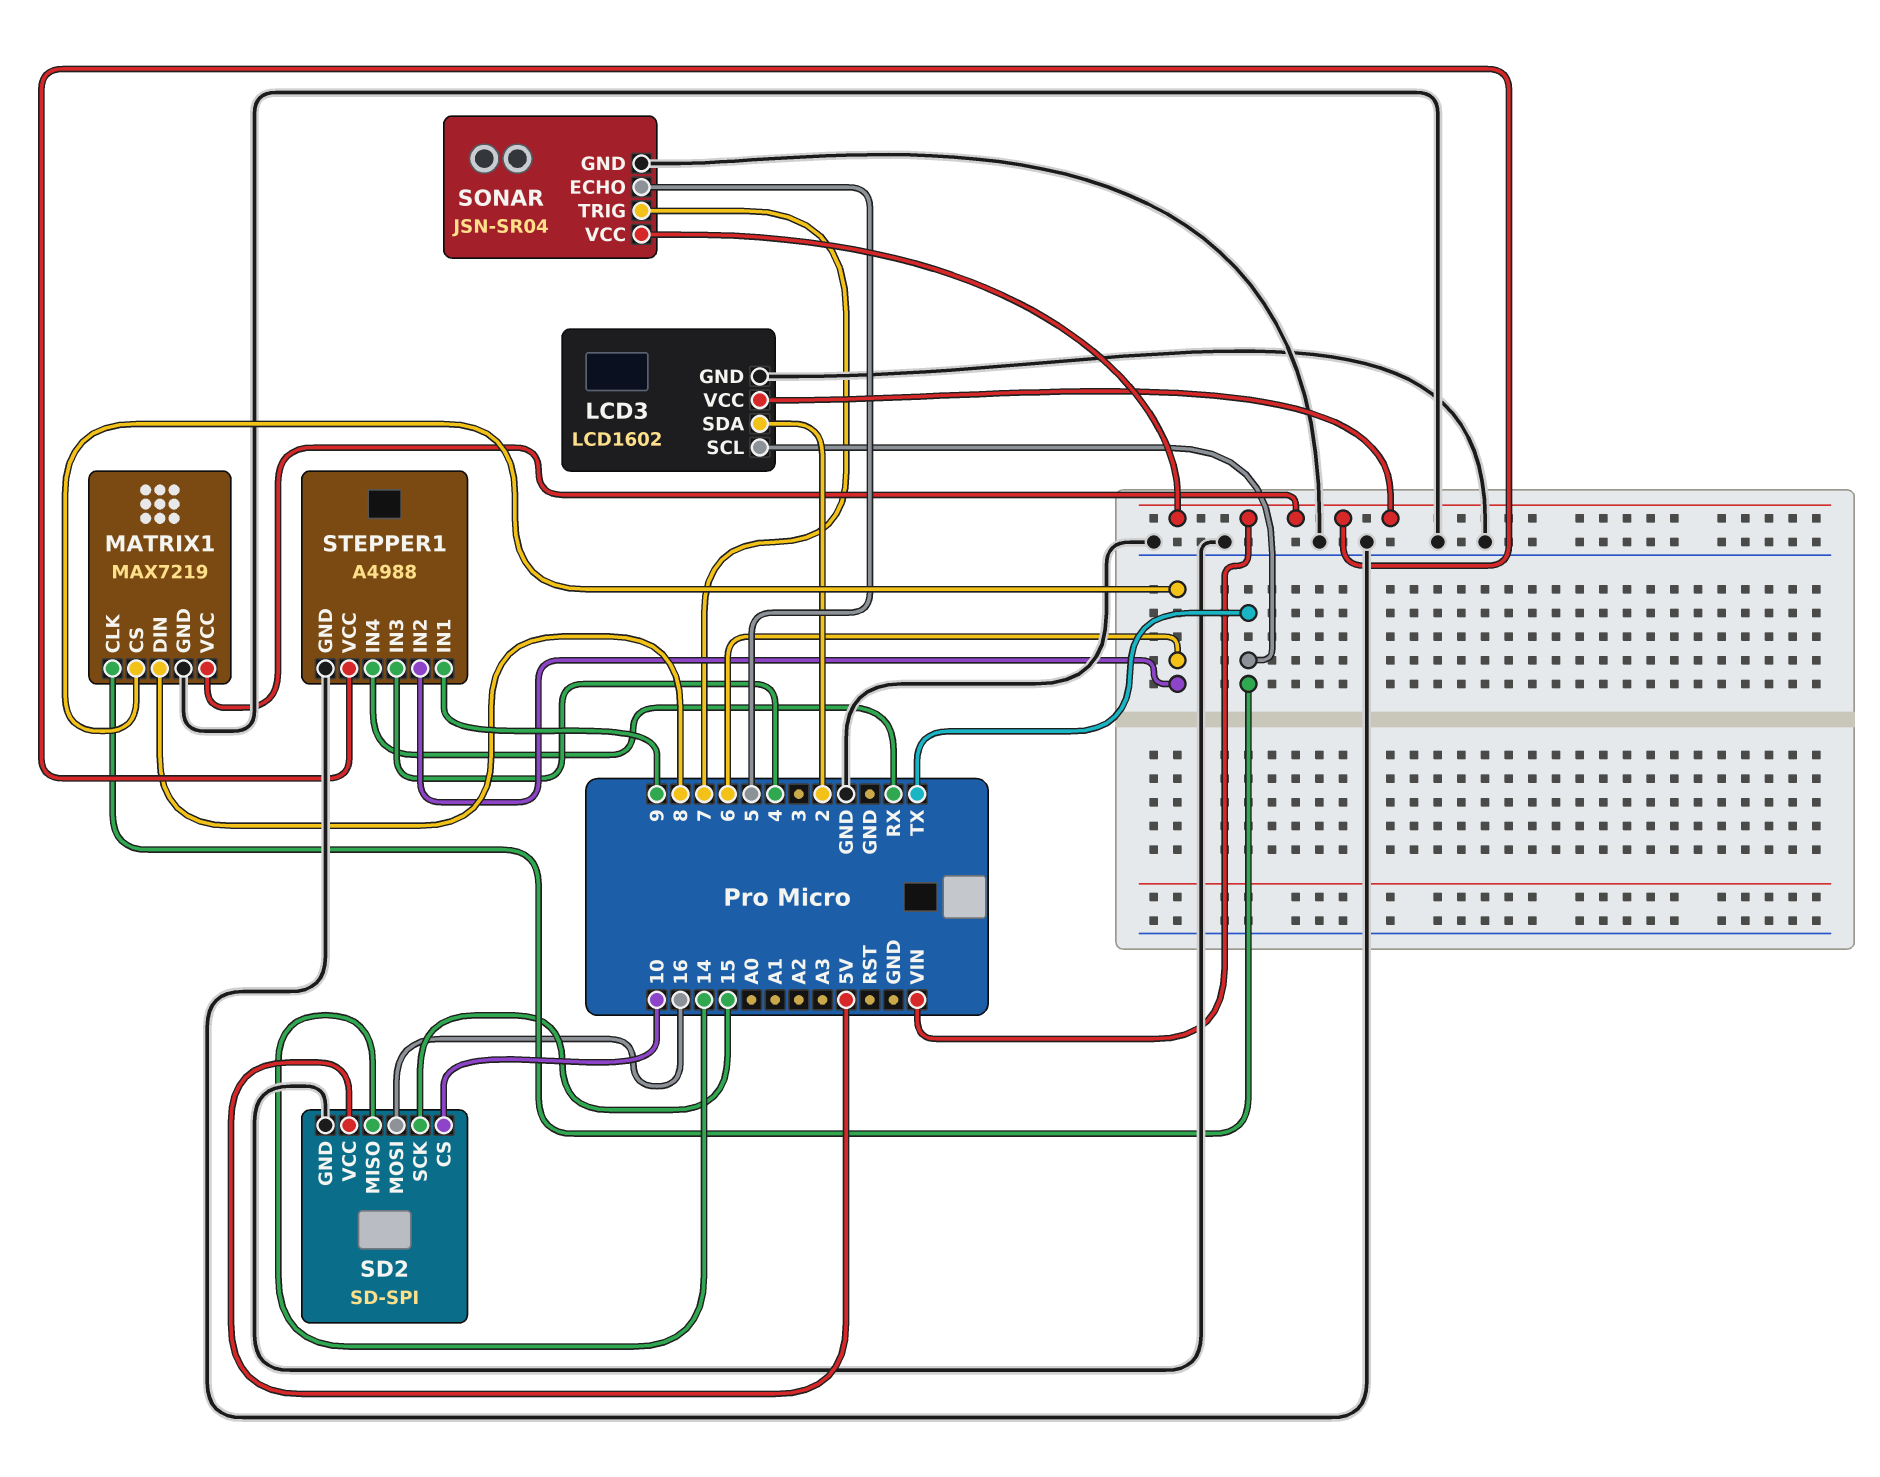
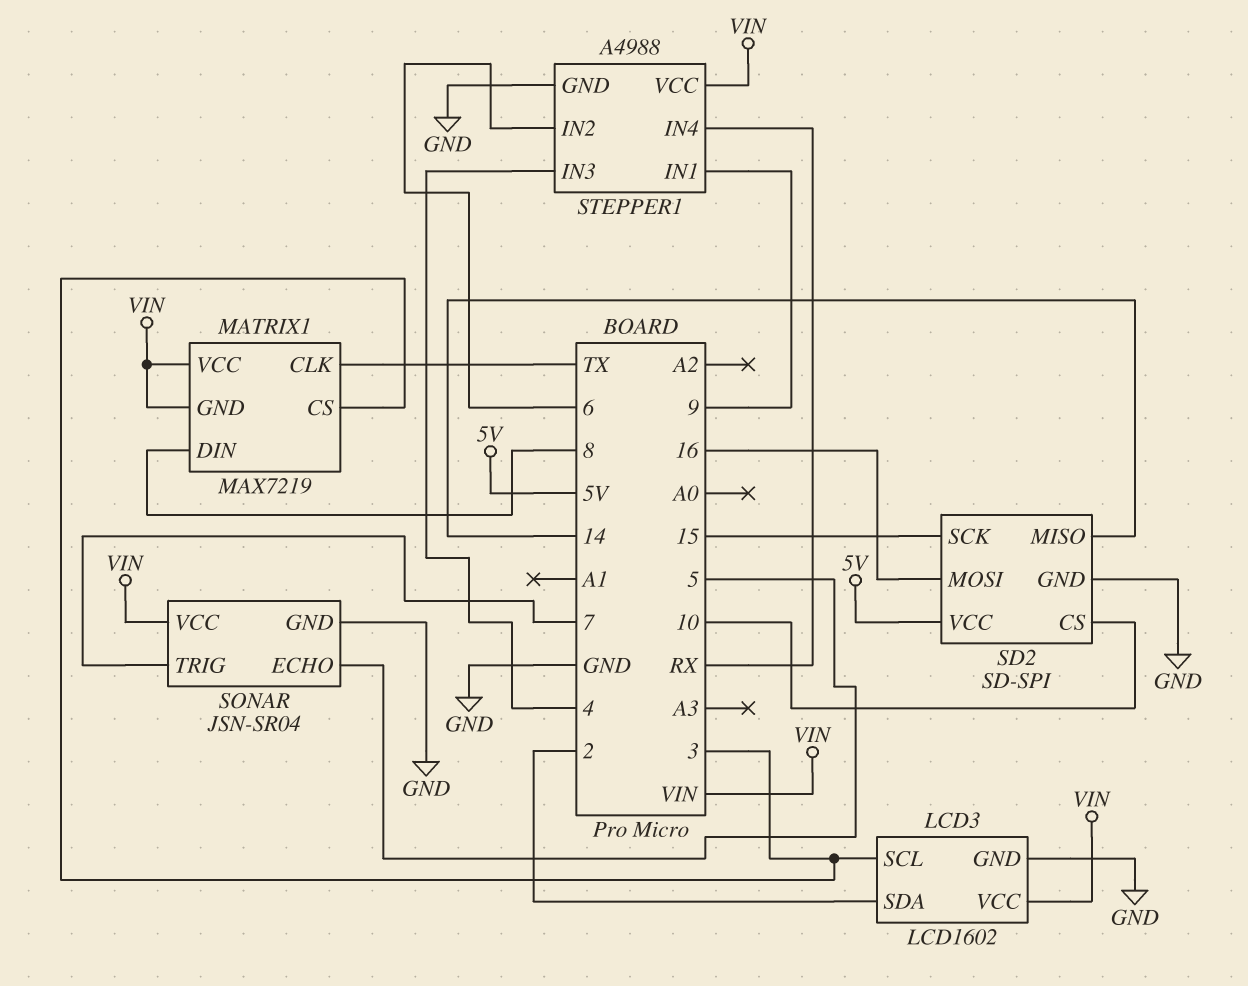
LCD3 pin SCL: TX -> 3
MATRIX1 pin CS: 6 -> 3
MATRIX1 pin GND: GND -> VIN

